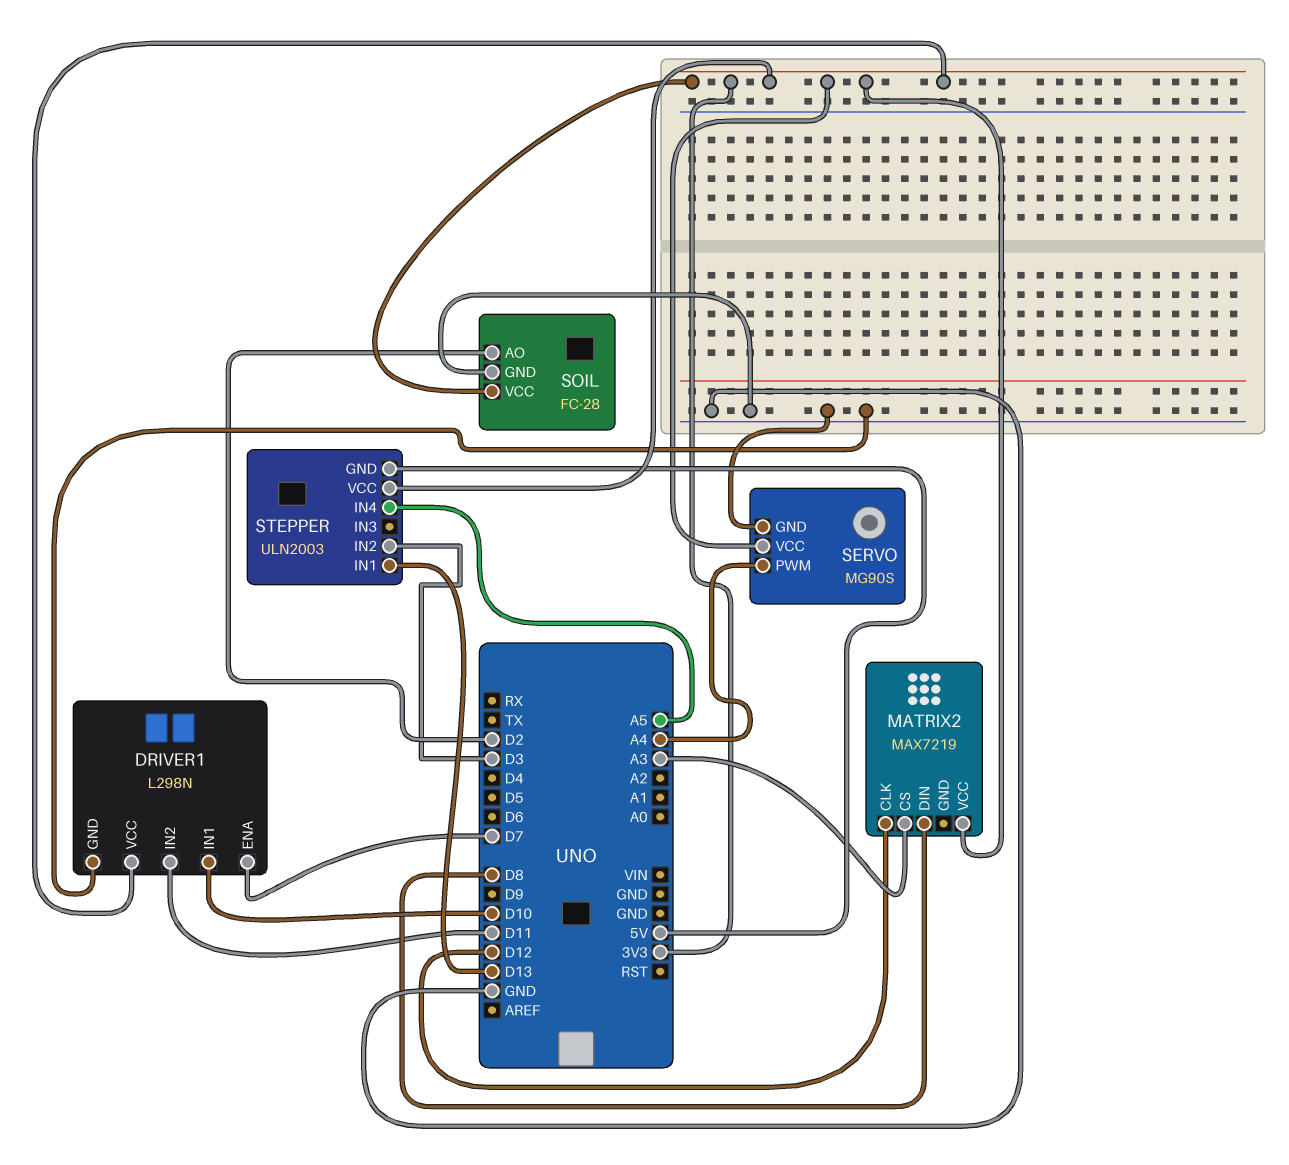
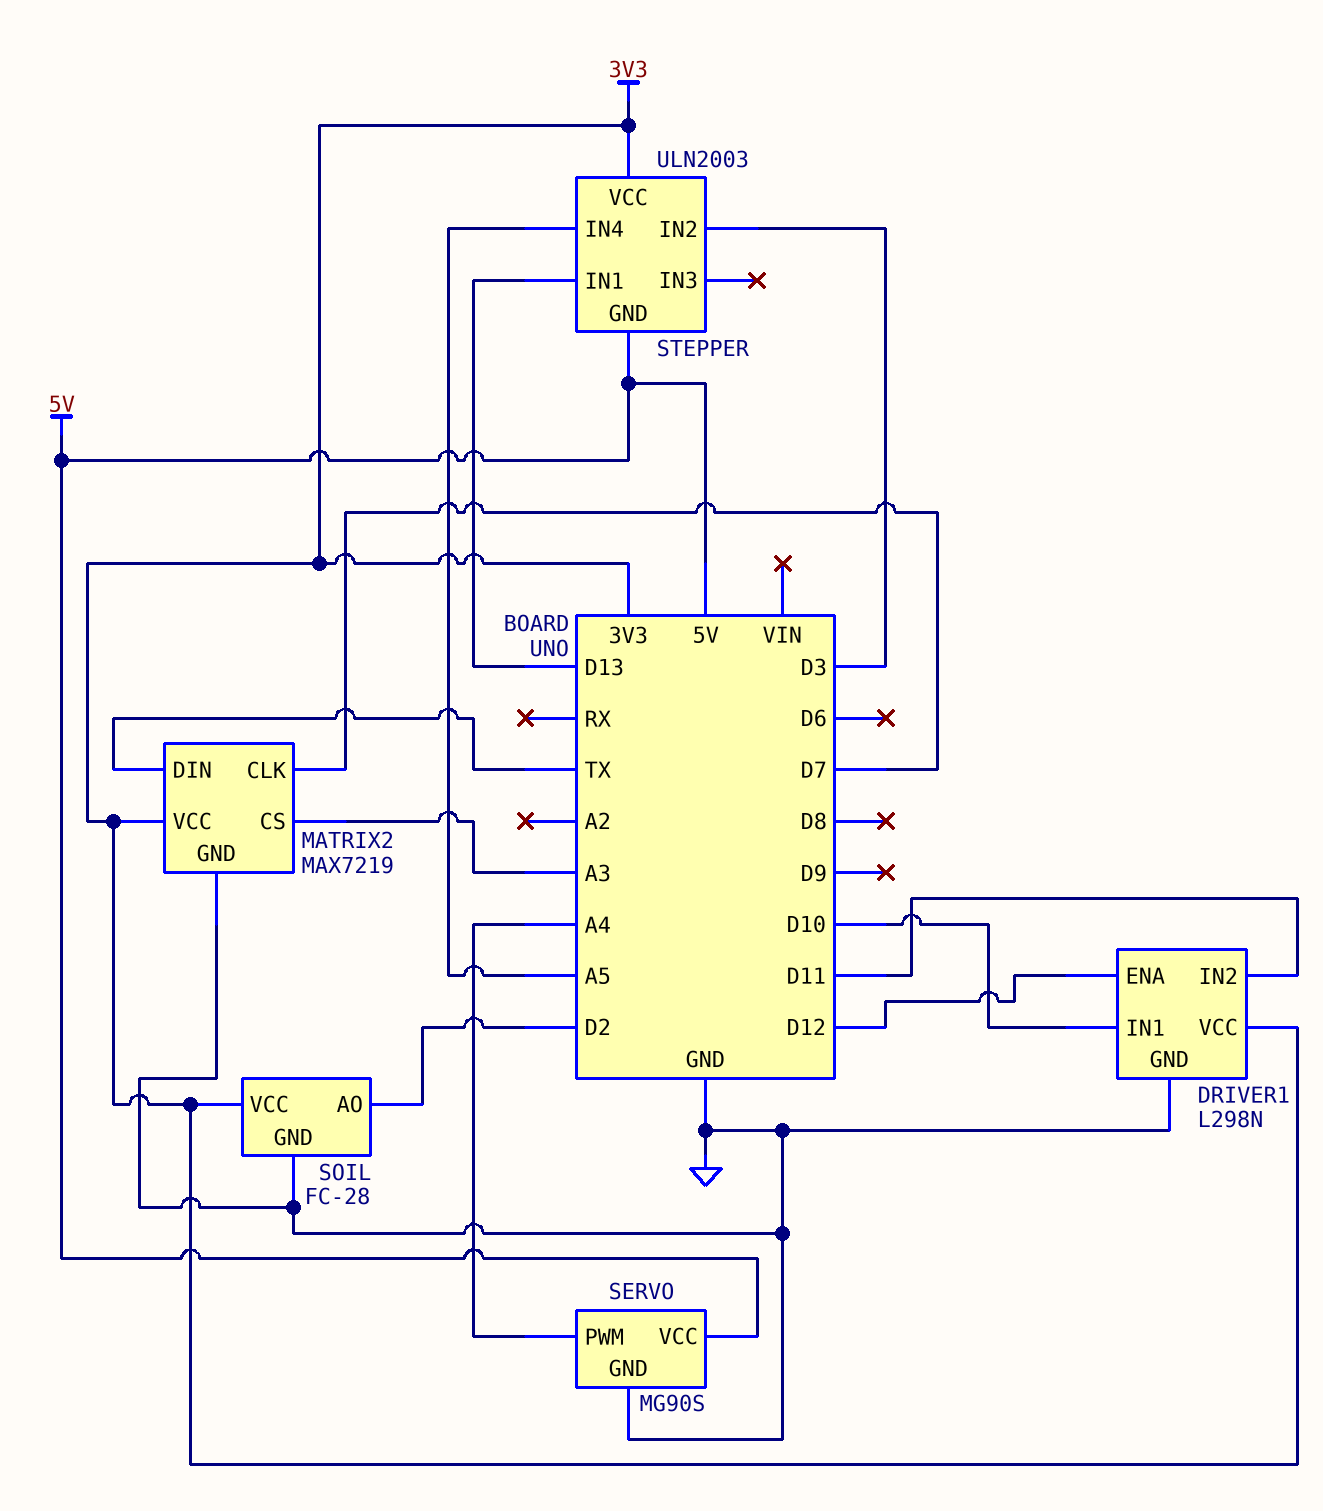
DRIVER1 pin ENA: D7 -> D12
MATRIX2 pin CLK: D12 -> D7
MATRIX2 pin DIN: D8 -> TX
MATRIX2 pin GND: none -> GND
SERVO pin VCC: 3V3 -> 5V

